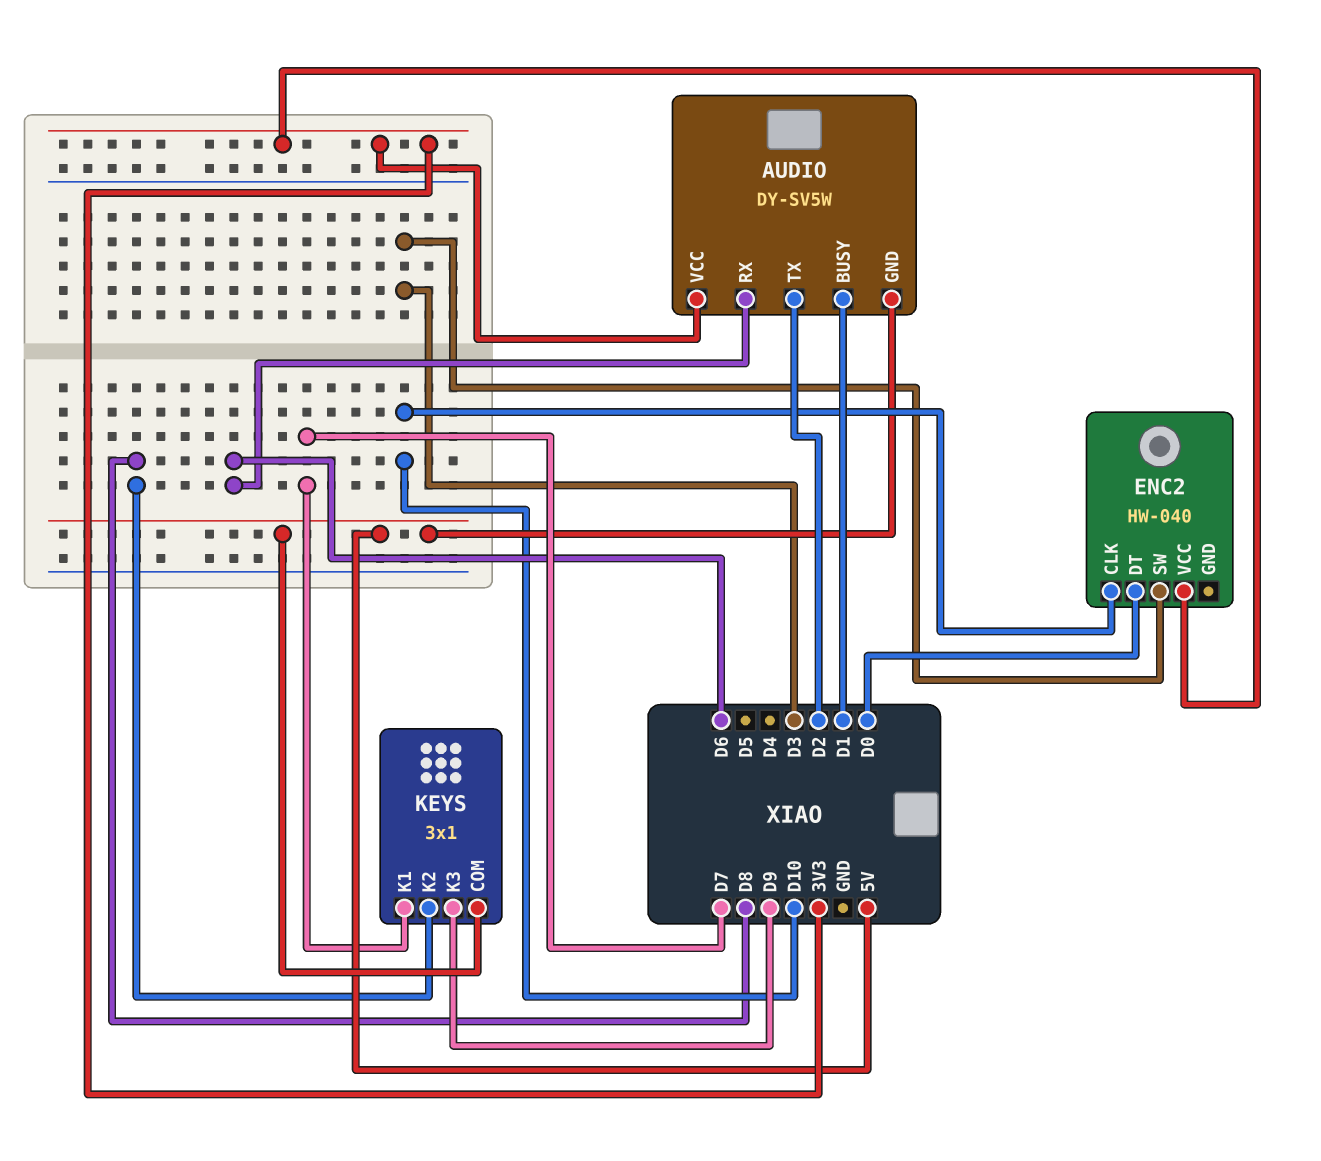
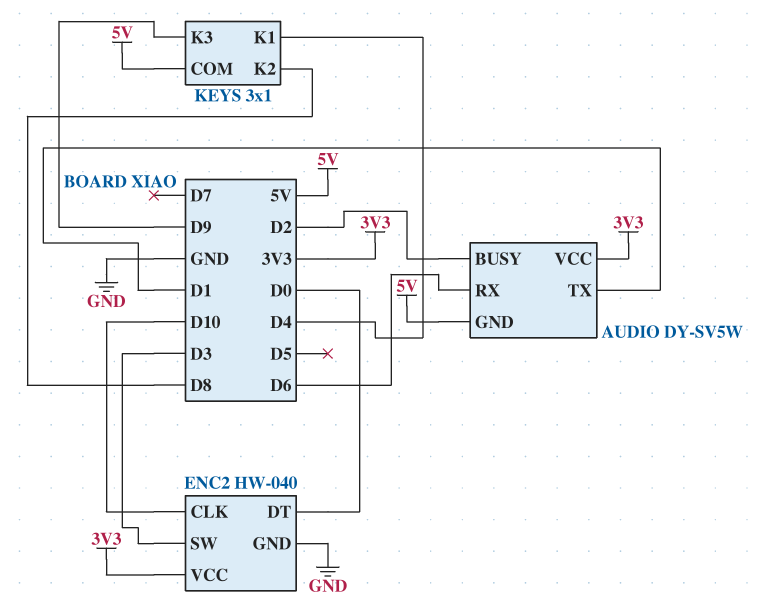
AUDIO pin BUSY: D1 -> D2
AUDIO pin TX: D2 -> D1
ENC2 pin GND: none -> GND
KEYS pin K1: D7 -> D4

